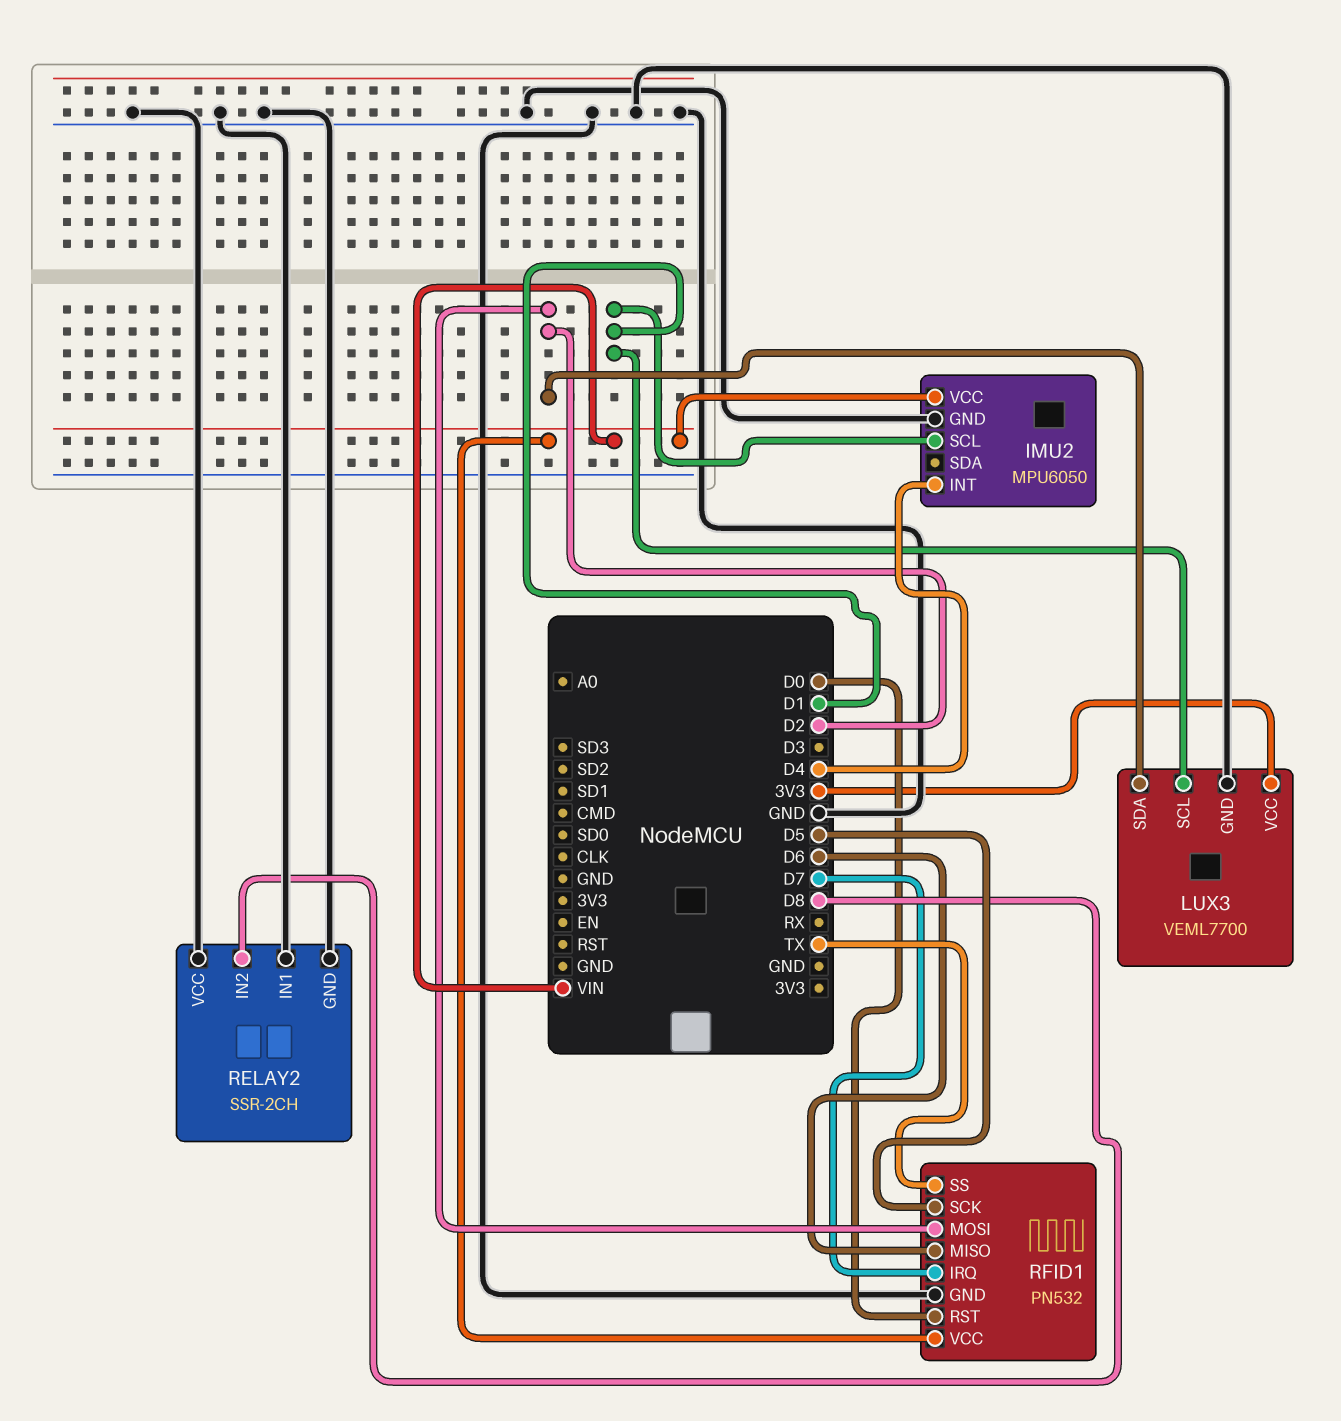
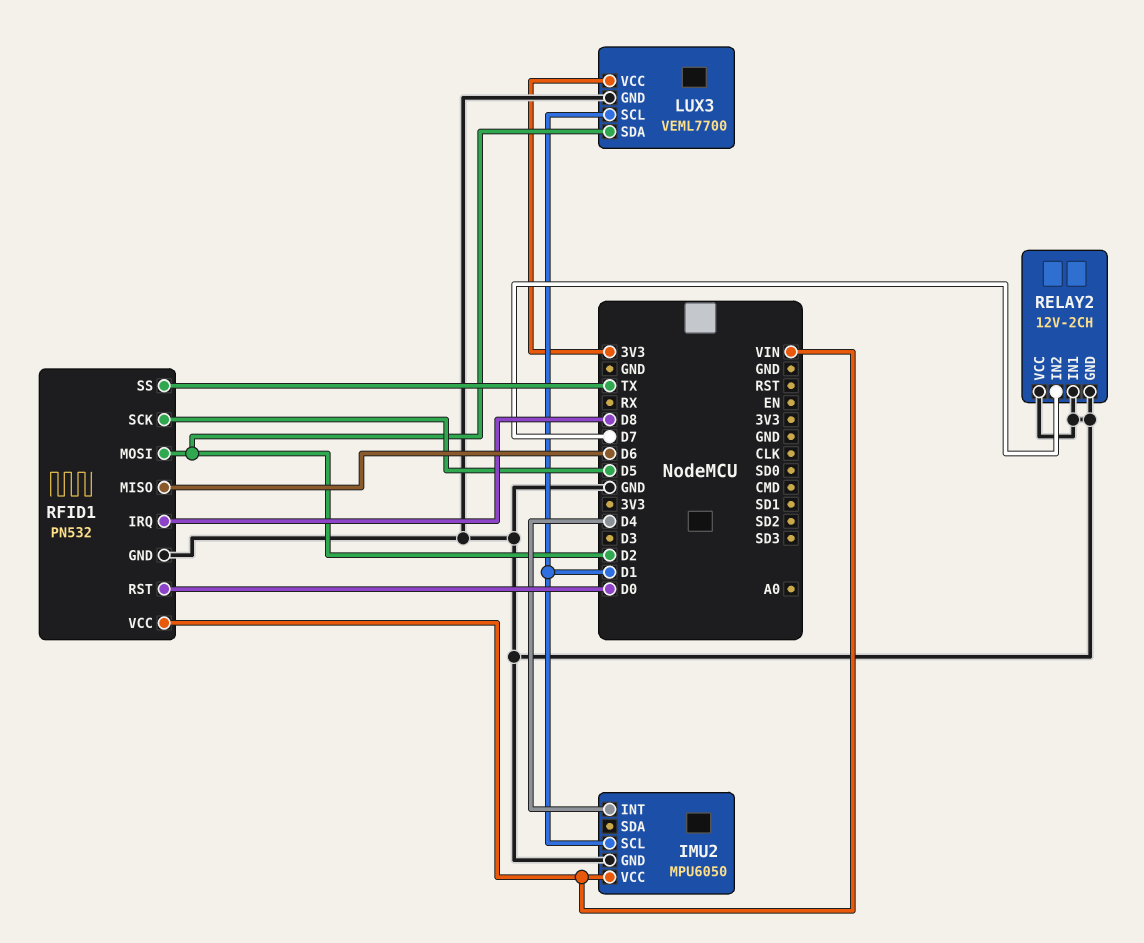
RELAY2: SSR-2CH -> 12V-2CH
RELAY2 pin IN2: D8 -> D7
RFID1 pin IRQ: D7 -> D8

